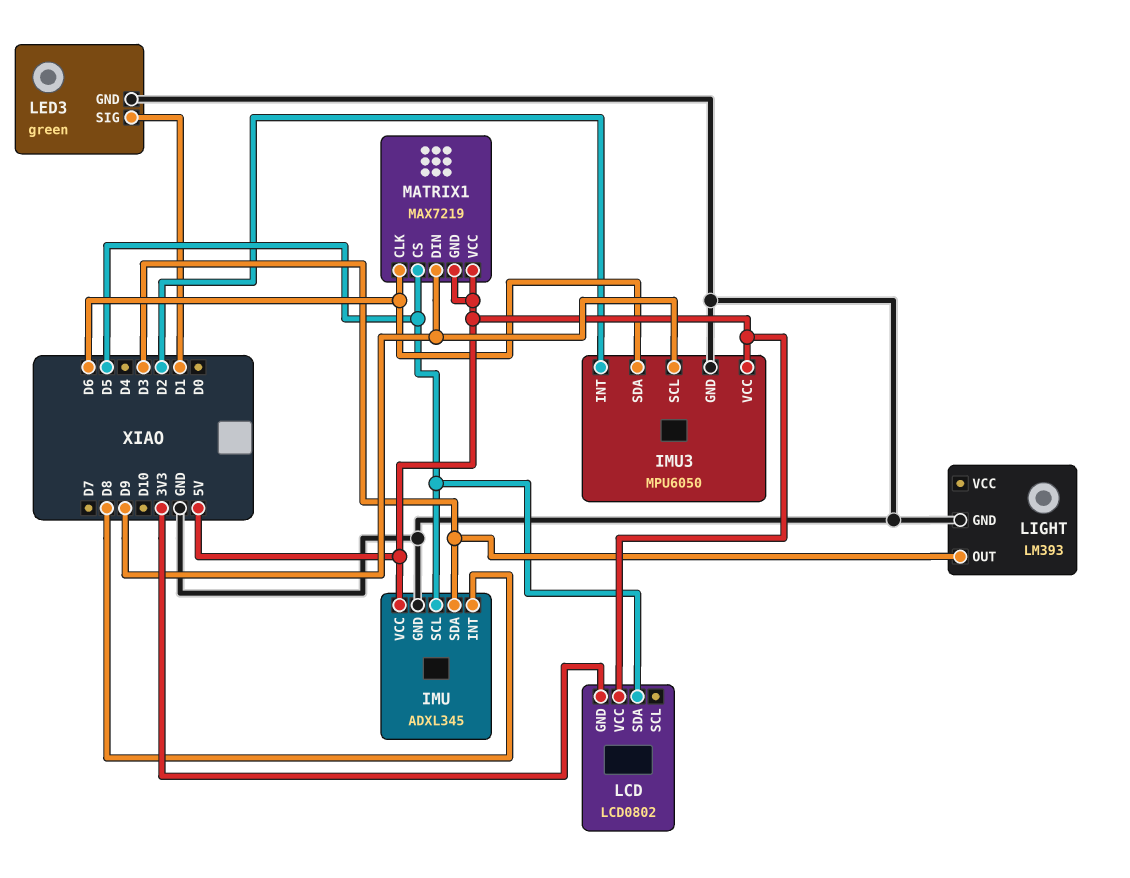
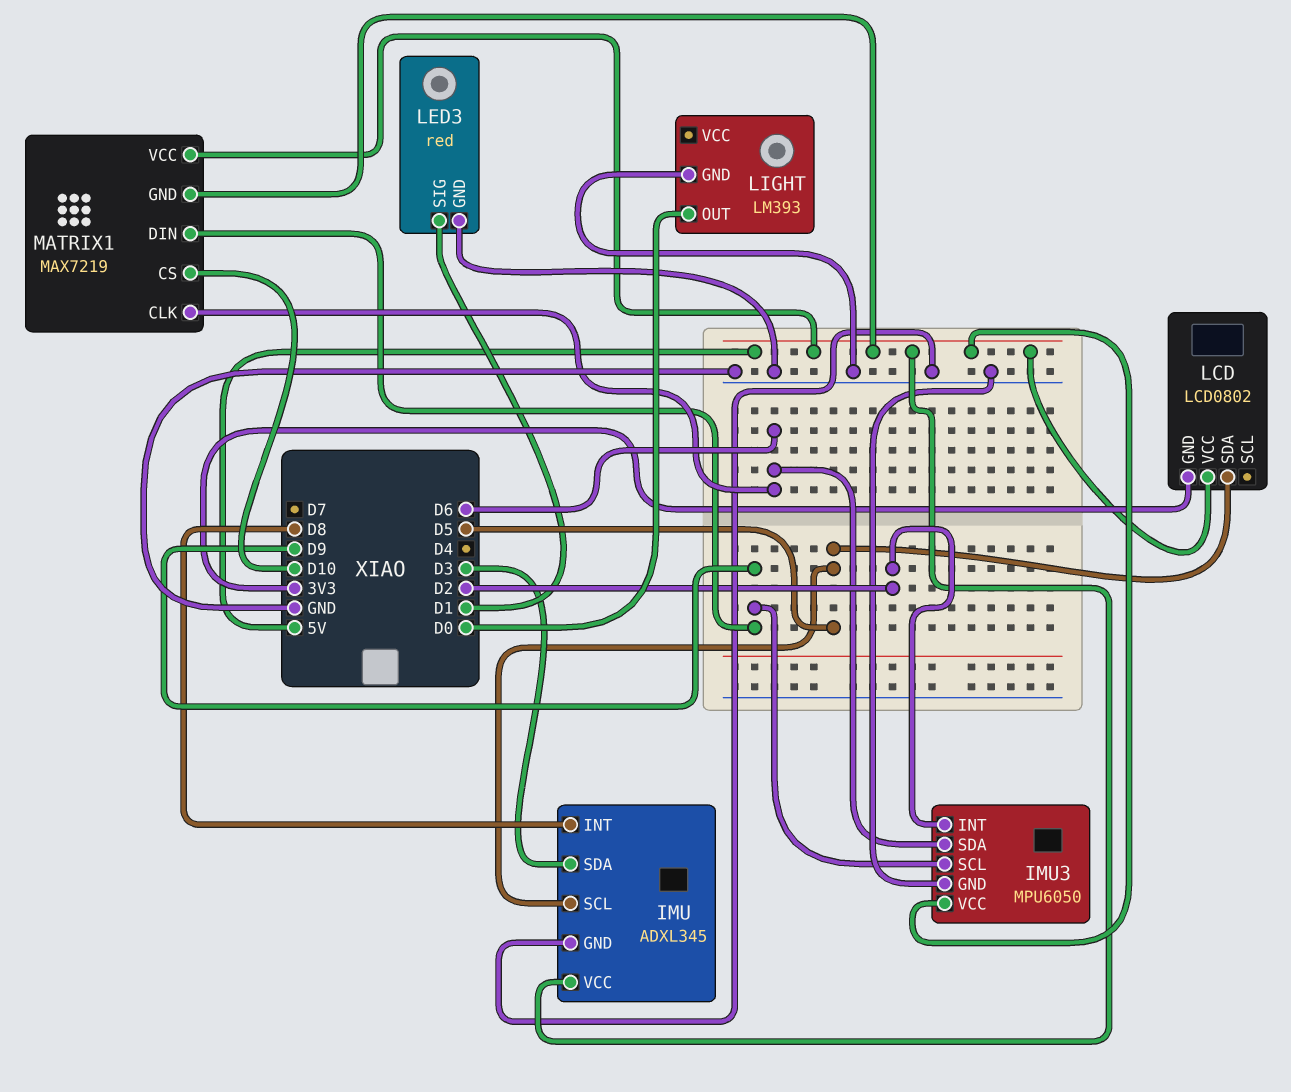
LED3: green -> red
LIGHT pin OUT: D3 -> D0
MATRIX1 pin CS: D5 -> D10

